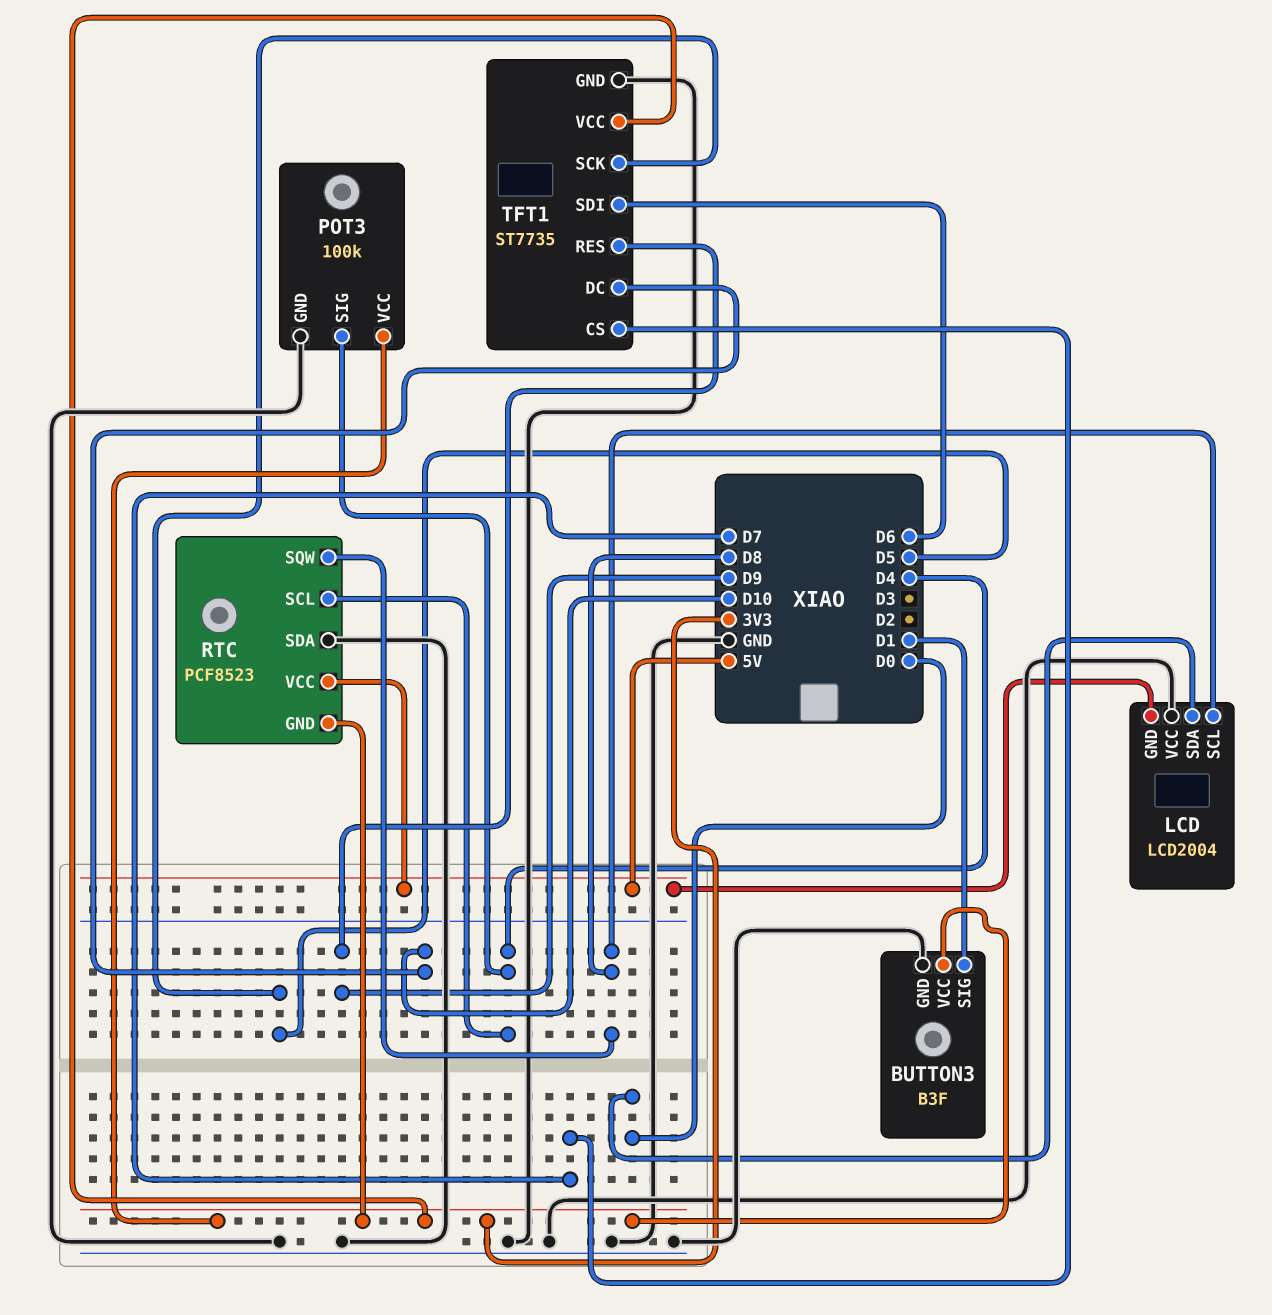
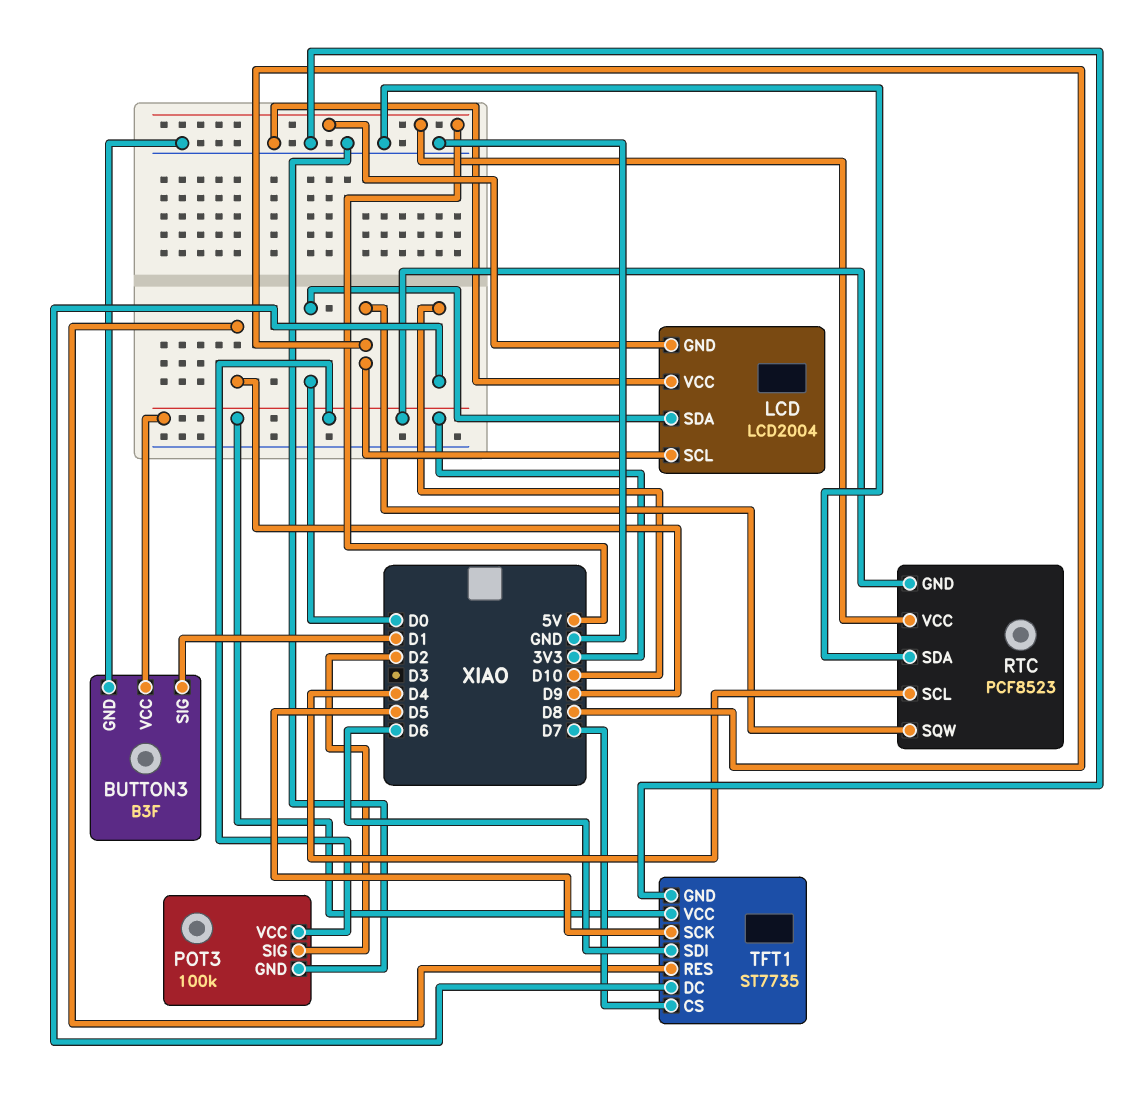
POT3 pin SIG: D4 -> D2

